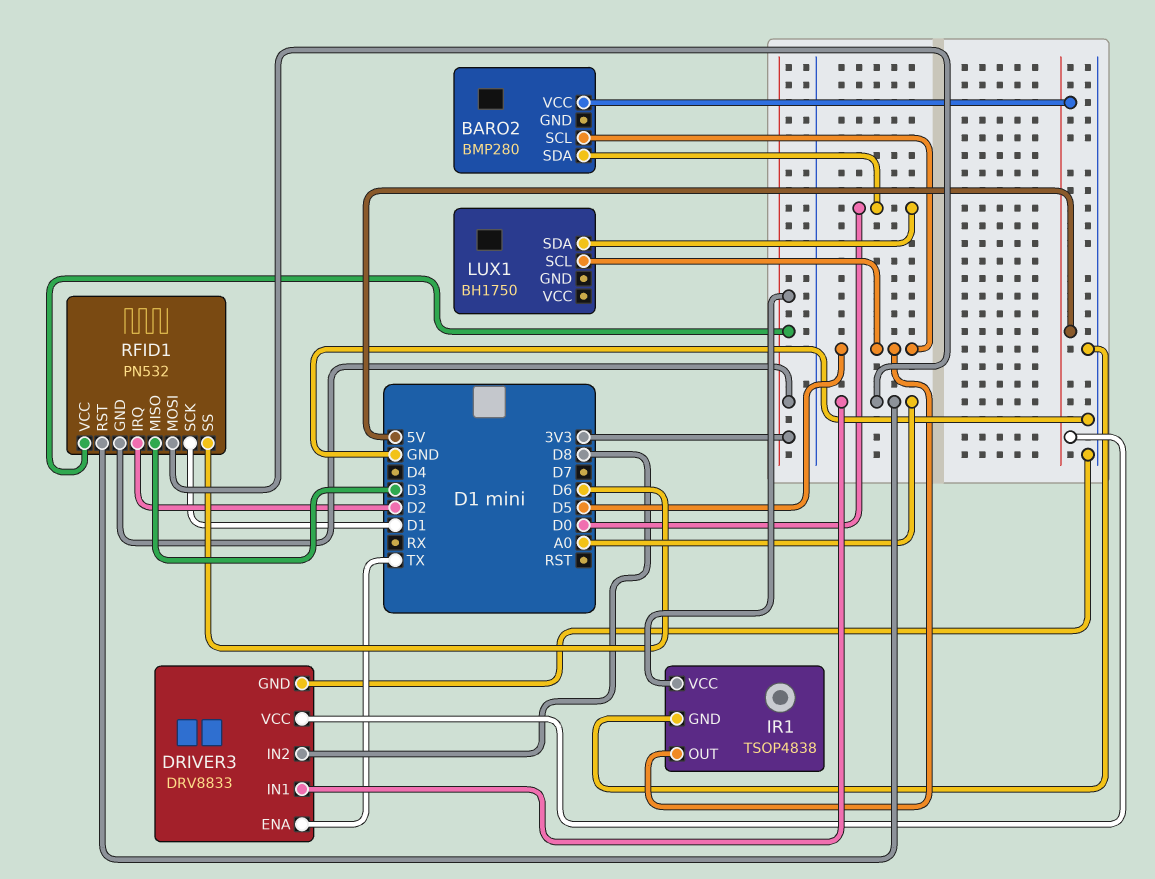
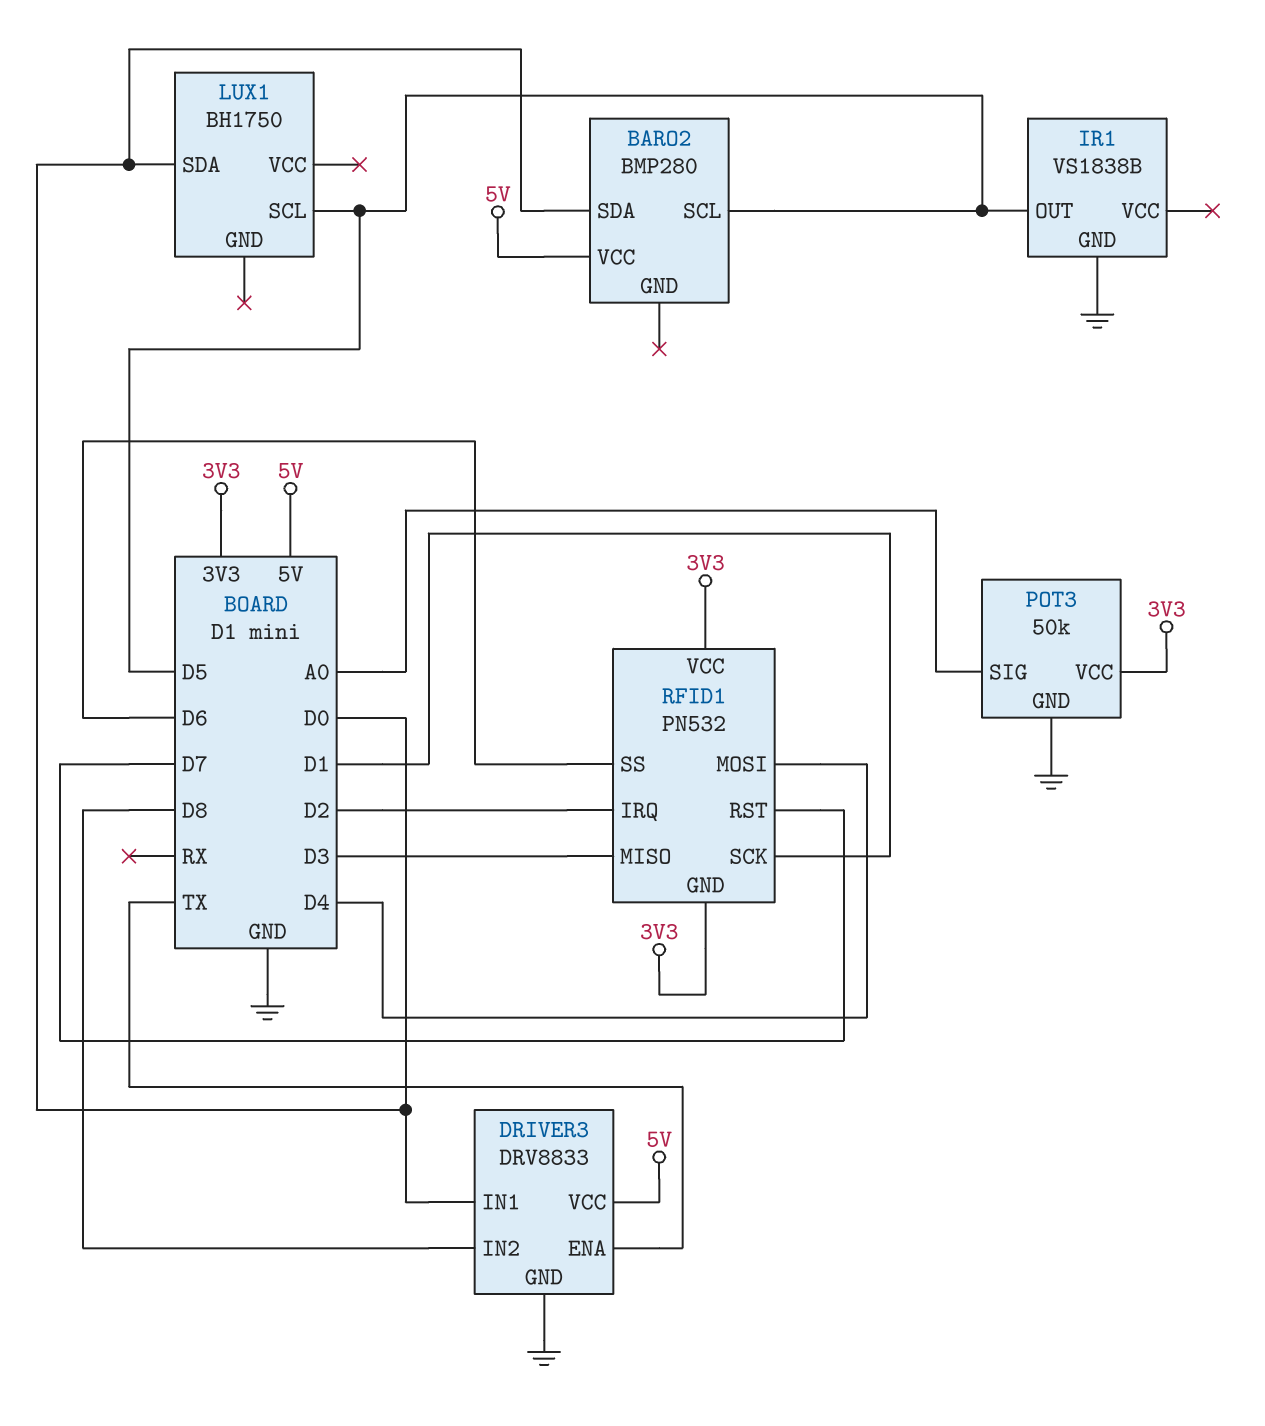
DRIVER3 pin IN1: A0 -> D0
IR1: TSOP4838 -> VS1838B
IR1 pin VCC: 3V3 -> none
POT3: none -> 50k
POT3 pin GND: none -> GND
POT3 pin SIG: none -> A0
POT3 pin VCC: none -> 3V3
RFID1 pin MOSI: A0 -> D4
RFID1 pin RST: A0 -> D7

